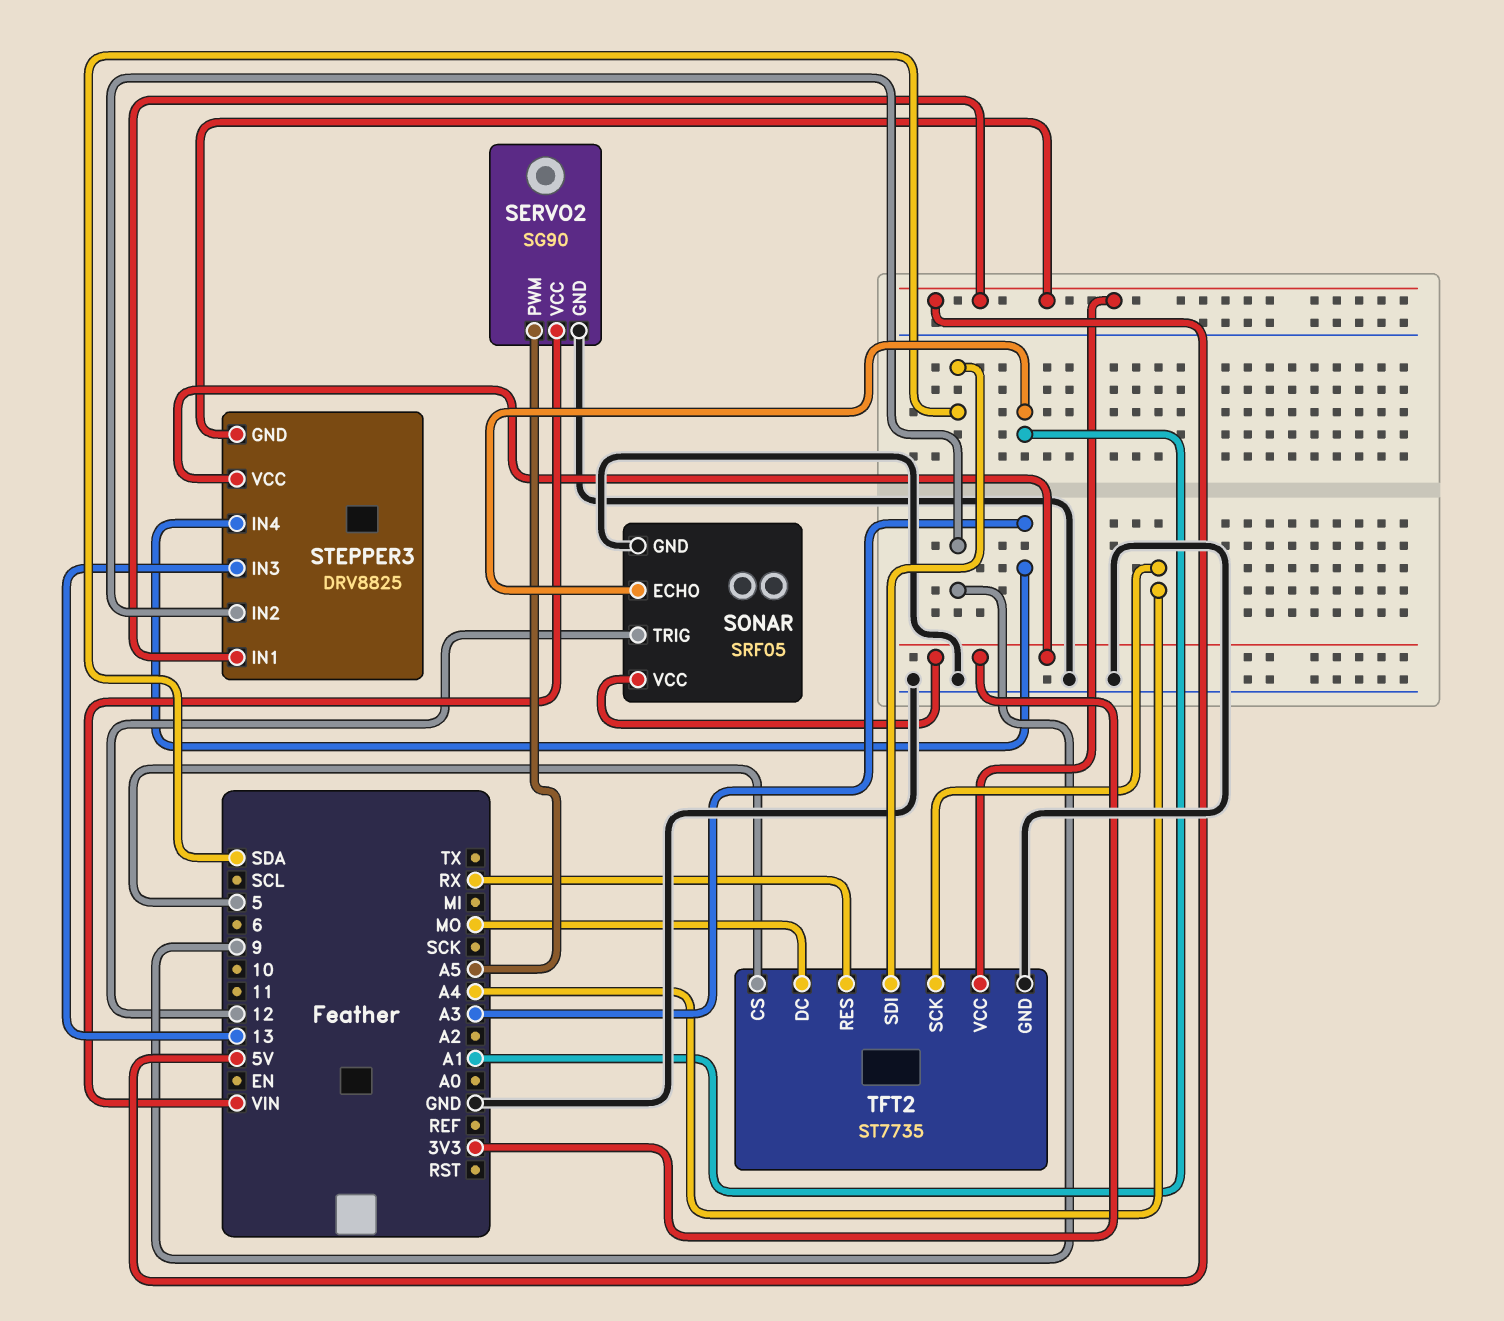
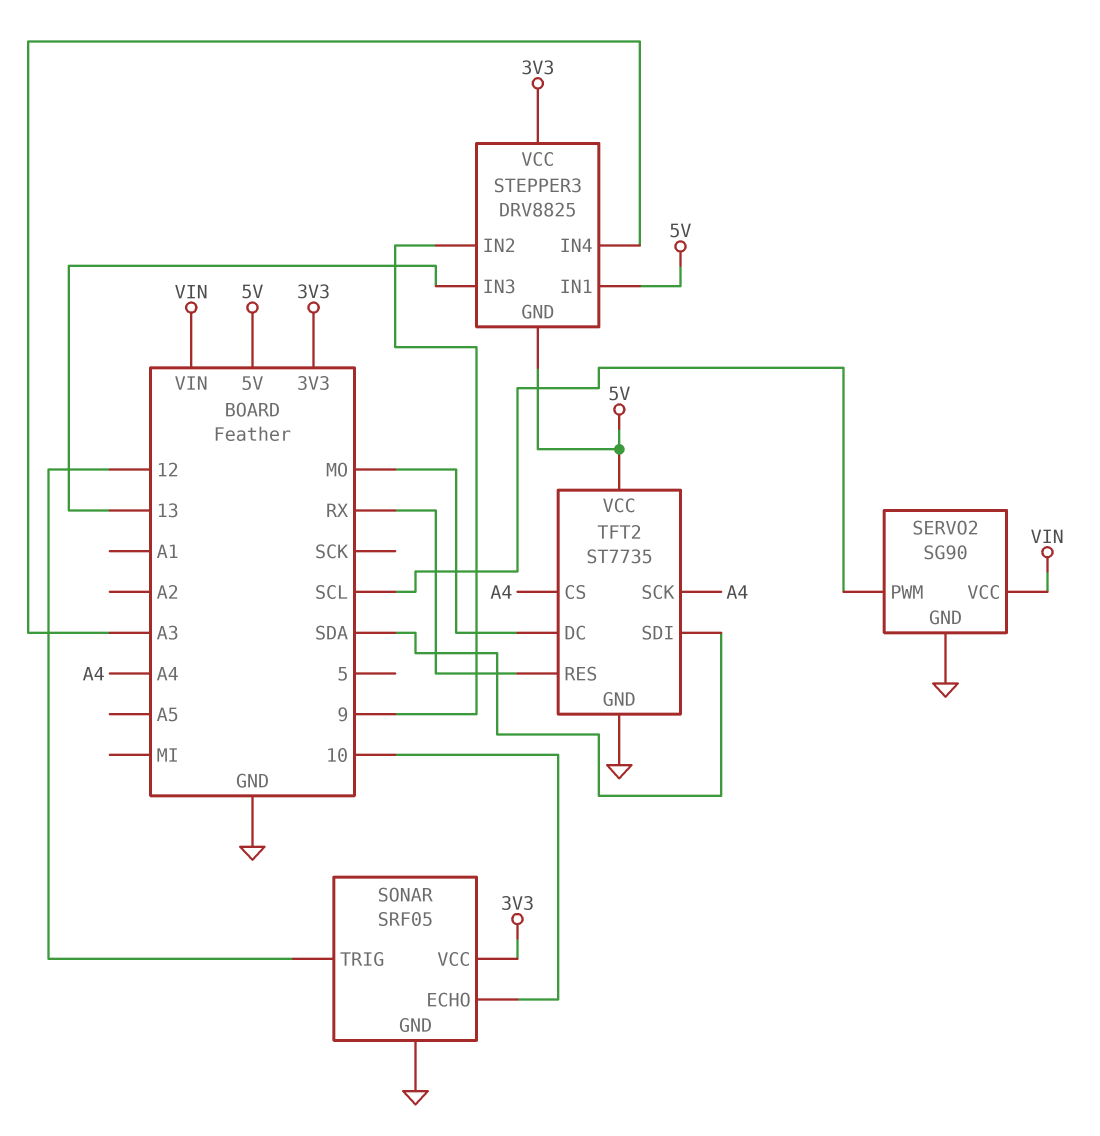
SERVO2 pin PWM: A5 -> SCL
SONAR pin ECHO: A1 -> 10
TFT2 pin CS: 5 -> A4

